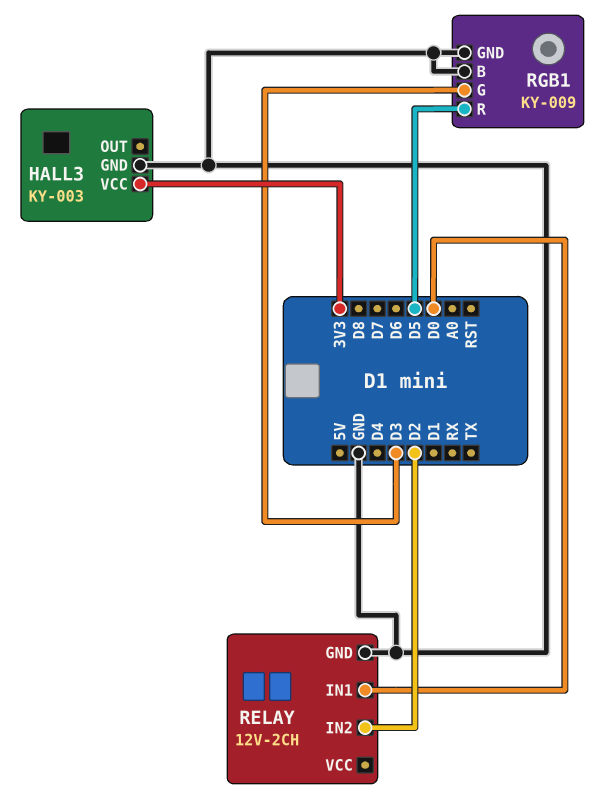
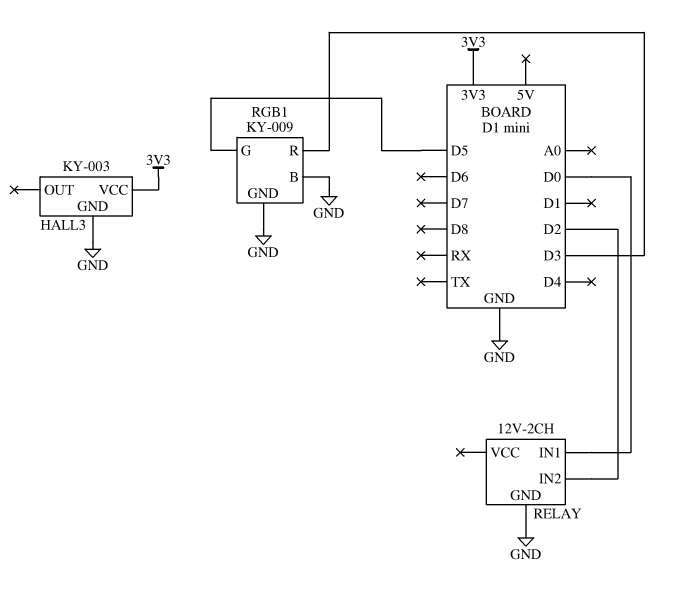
RGB1 pin G: D3 -> D5
RGB1 pin R: D5 -> D3

